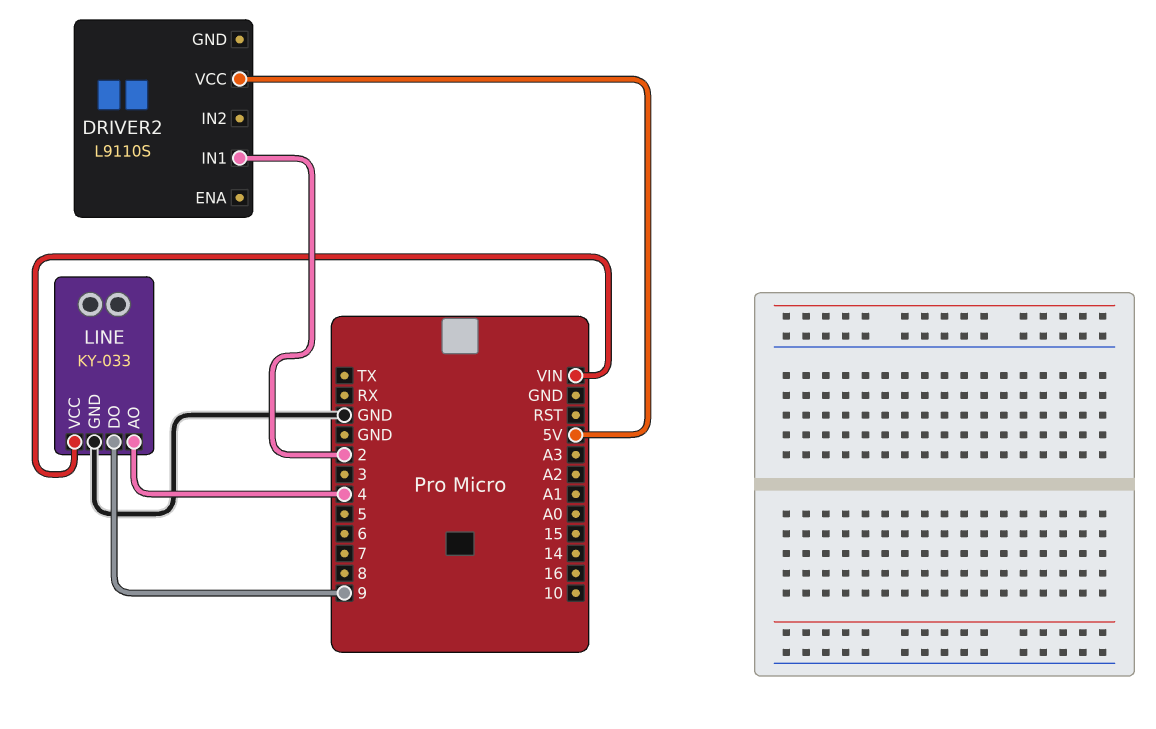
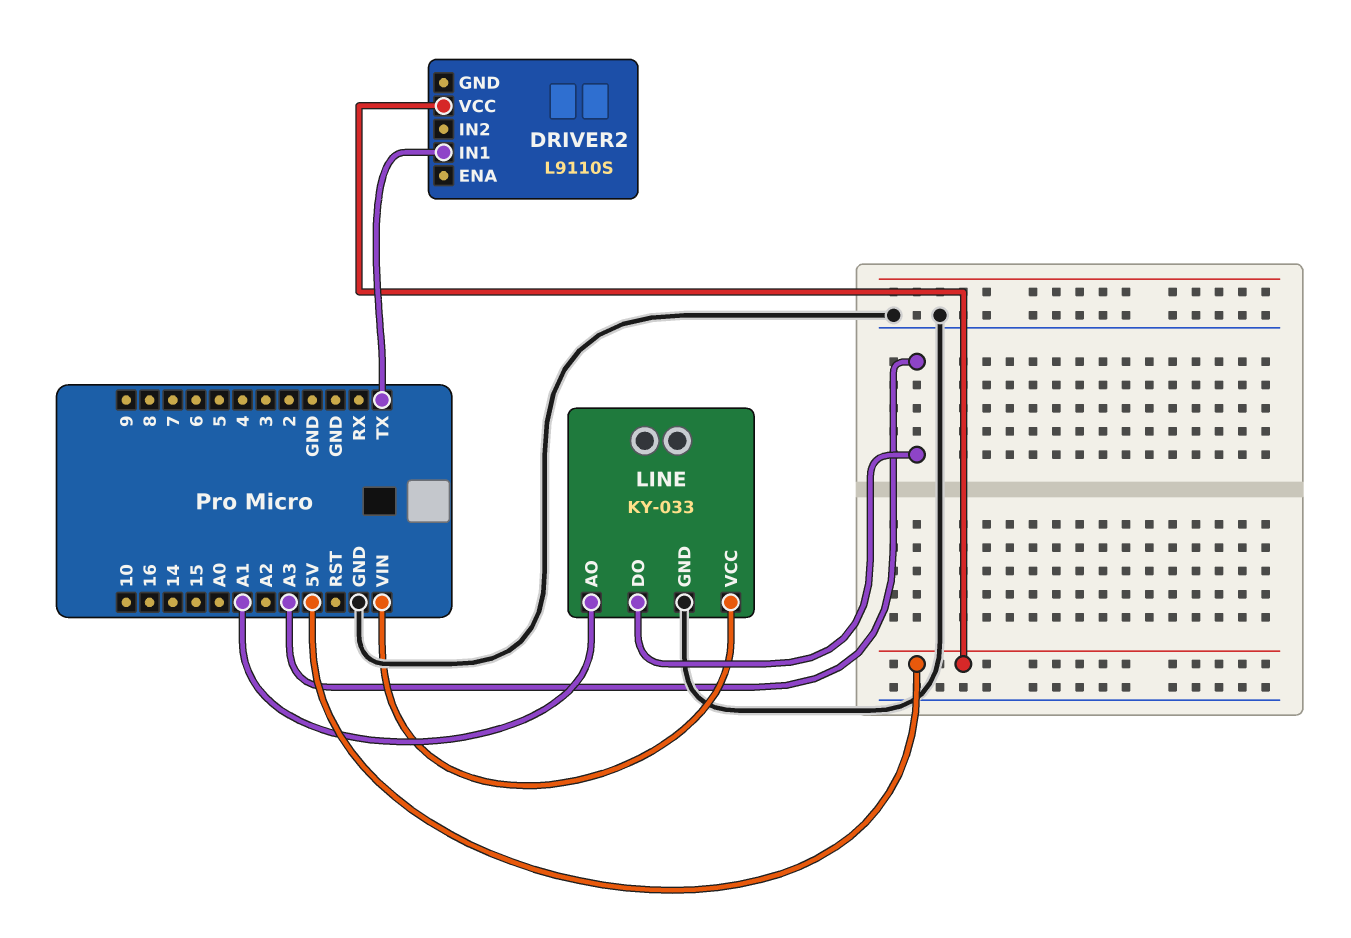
DRIVER2 pin IN1: 2 -> TX
LINE pin AO: 4 -> A1
LINE pin DO: 9 -> A3

